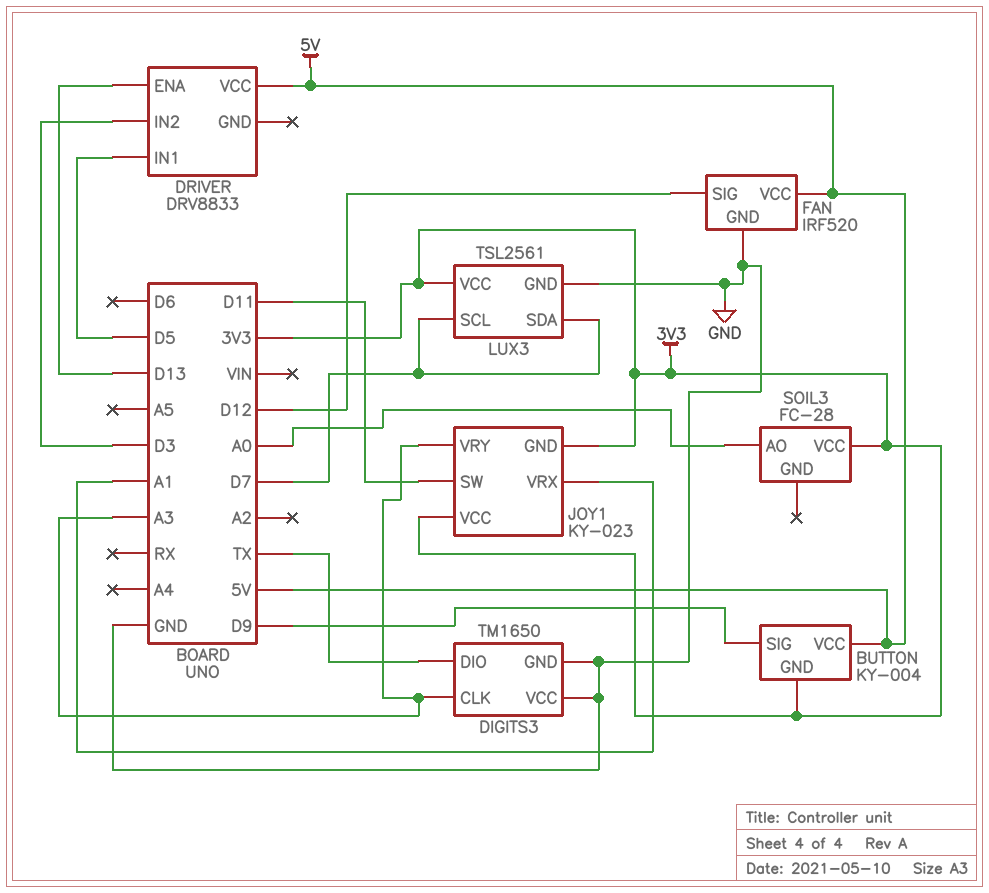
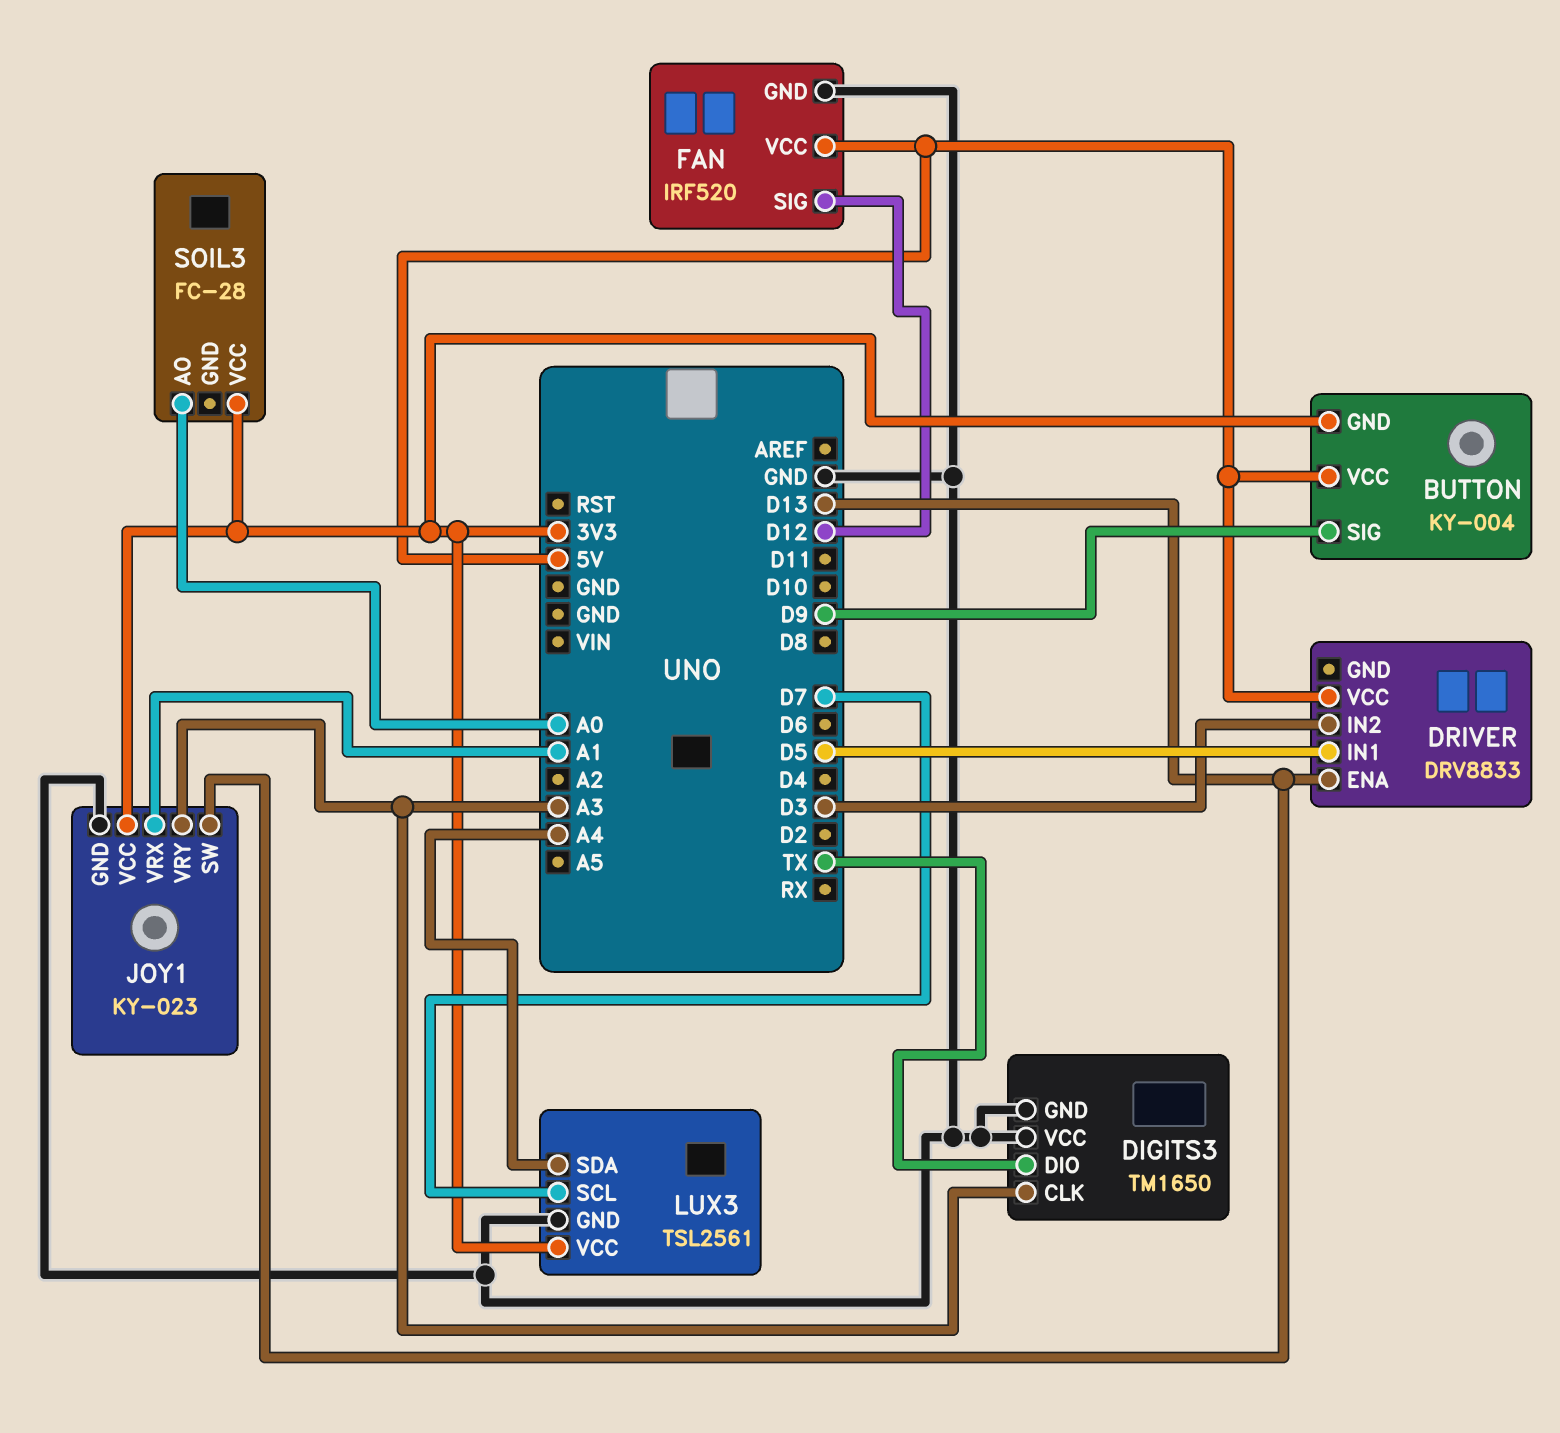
JOY1 pin GND: 3V3 -> GND
JOY1 pin SW: D11 -> D13
LUX3 pin SDA: D7 -> A4

